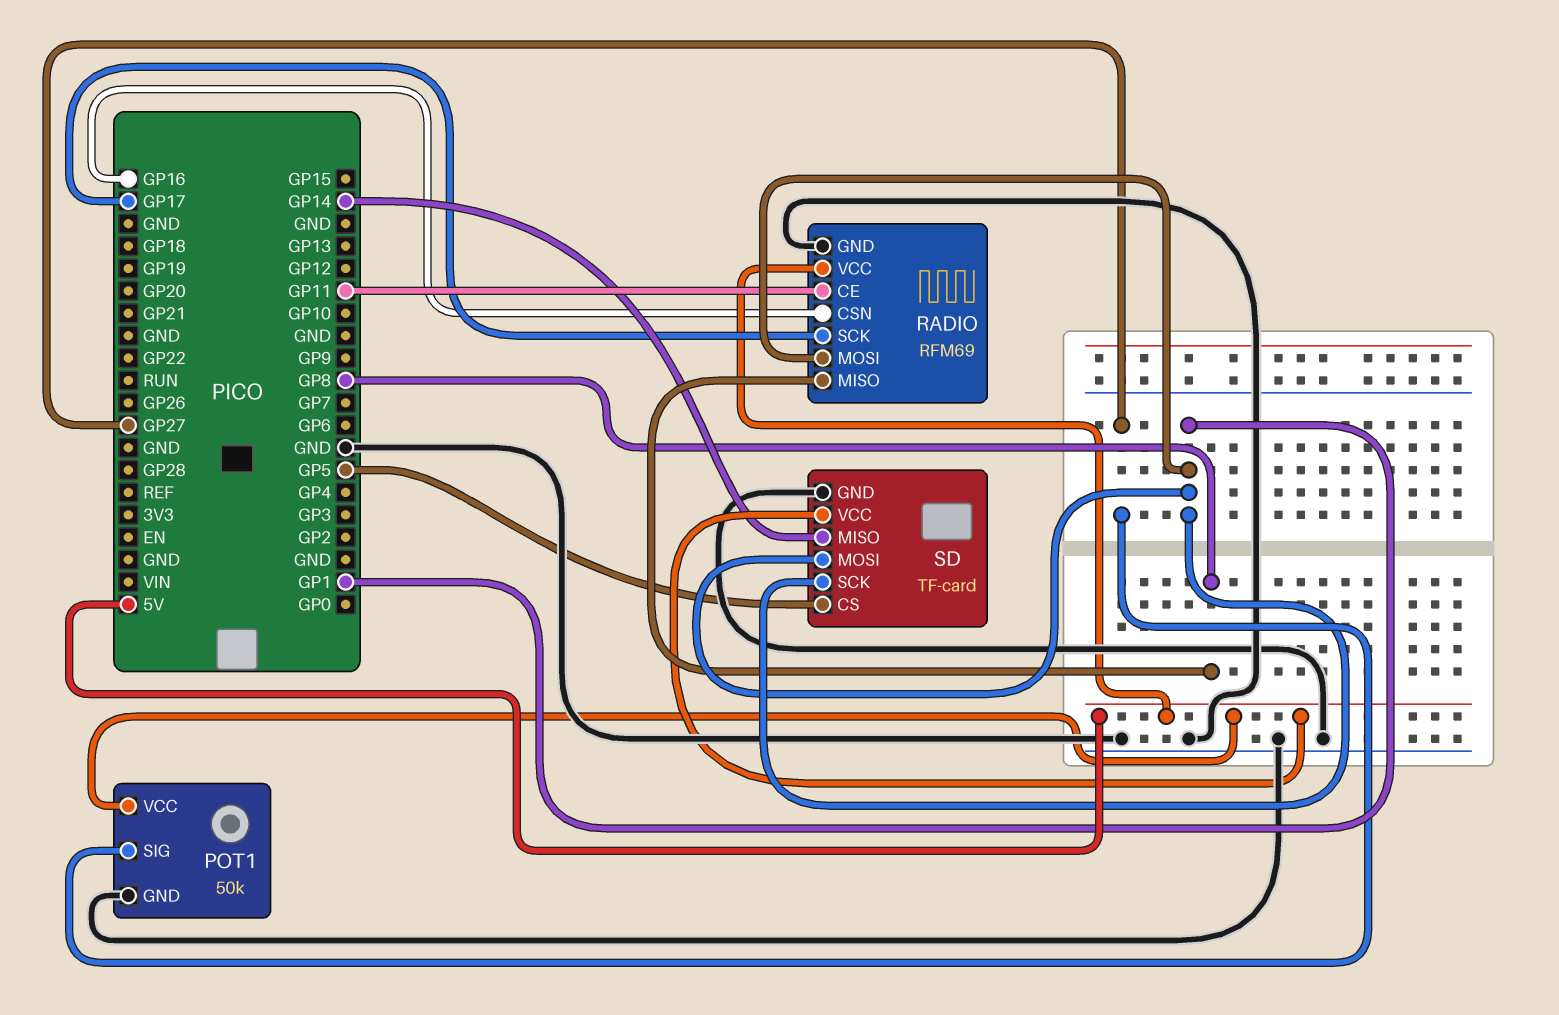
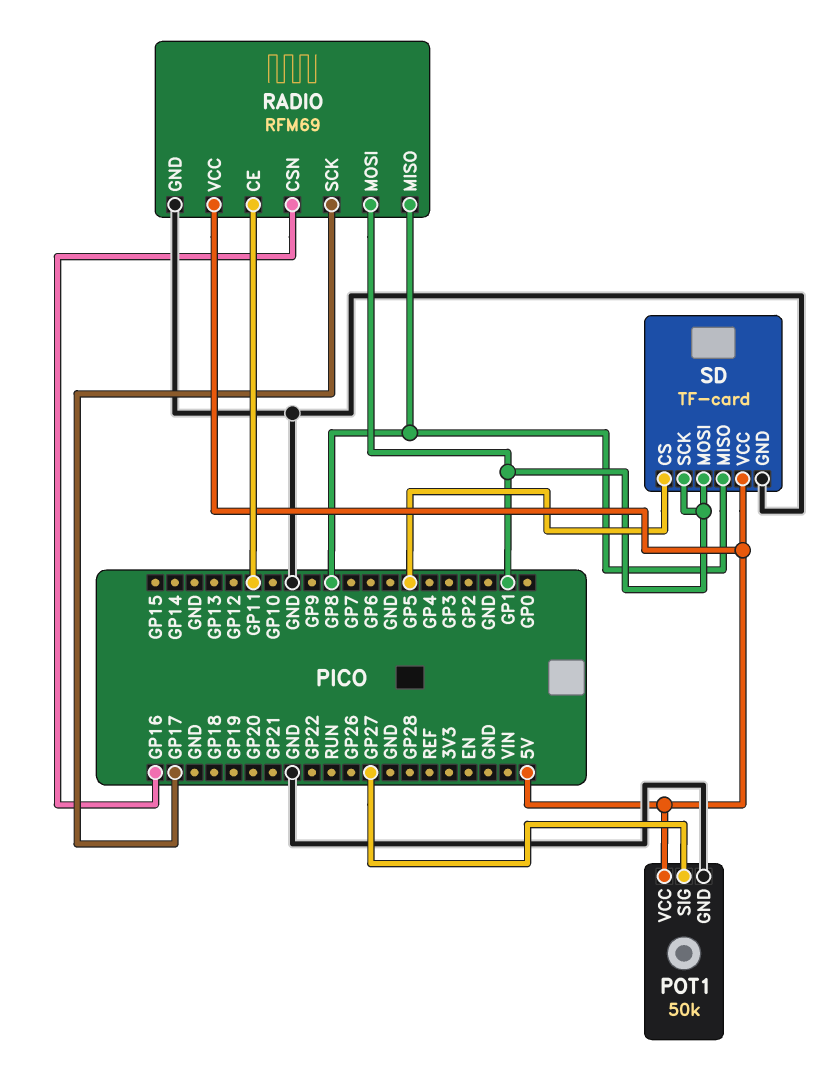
SD pin MISO: GP14 -> GP8

